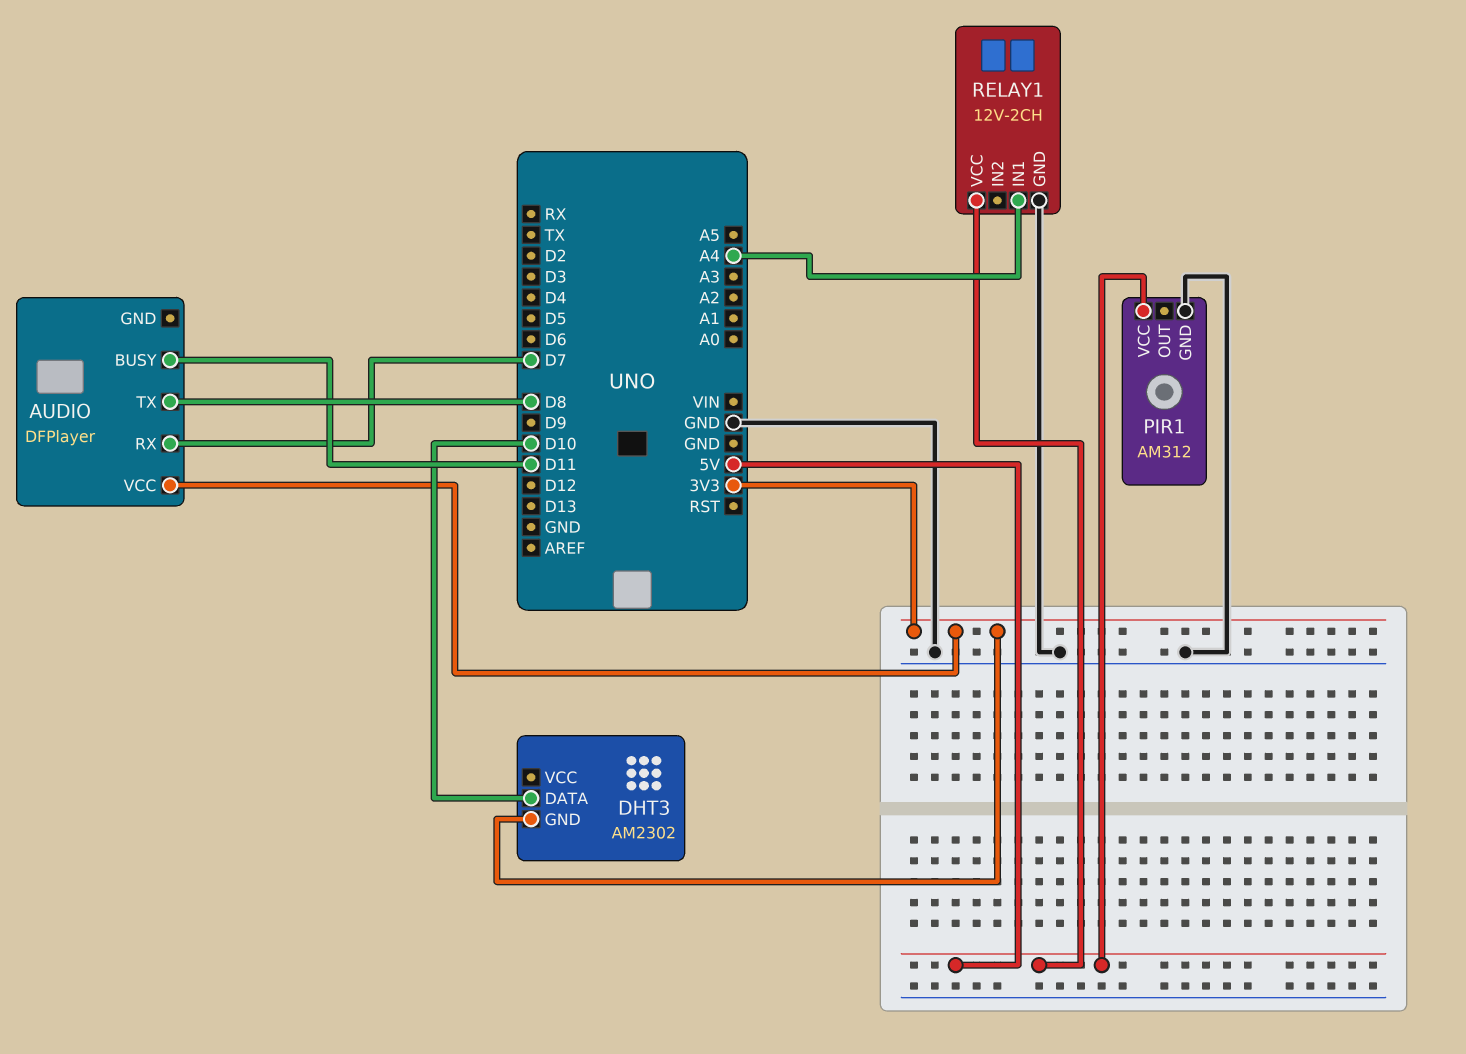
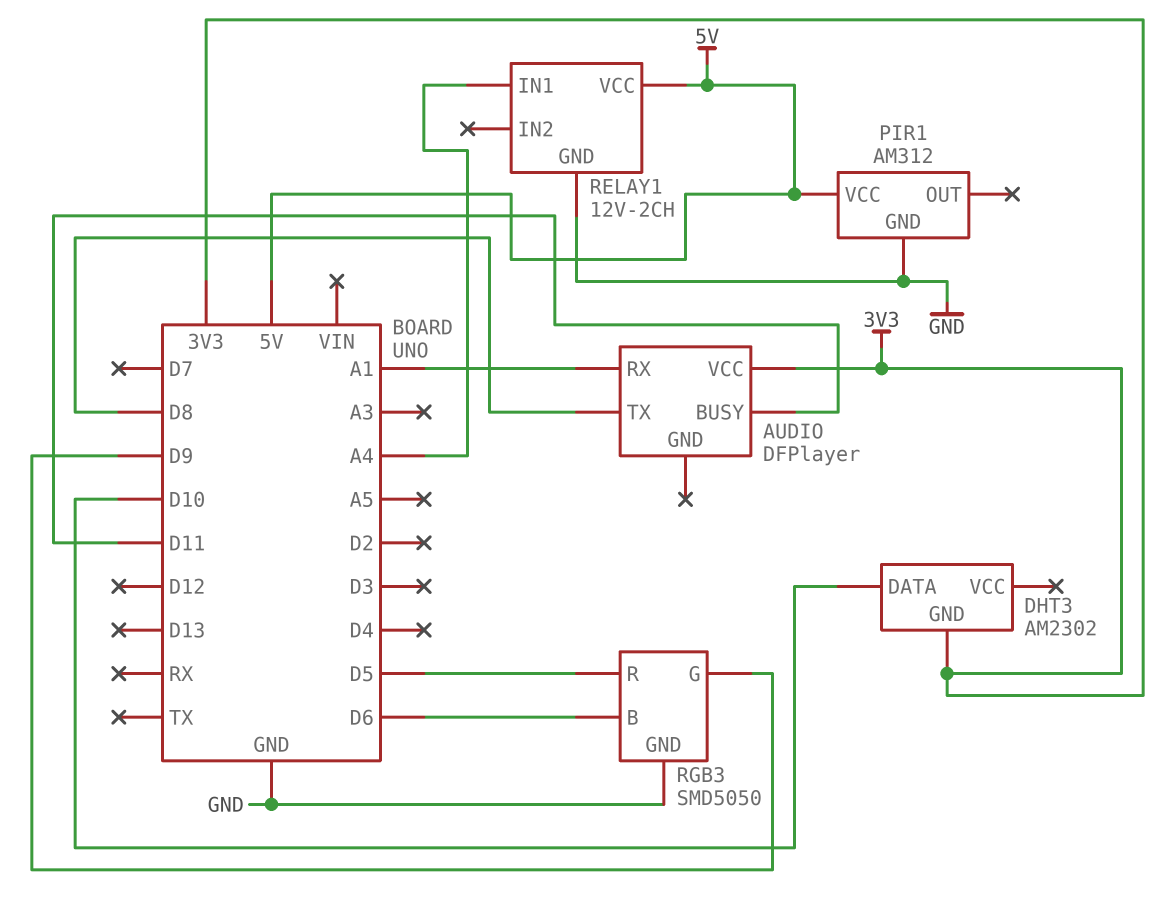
AUDIO pin RX: D7 -> A1
RGB3: none -> SMD5050
RGB3 pin B: none -> D6
RGB3 pin G: none -> D9
RGB3 pin GND: none -> GND
RGB3 pin R: none -> D5

